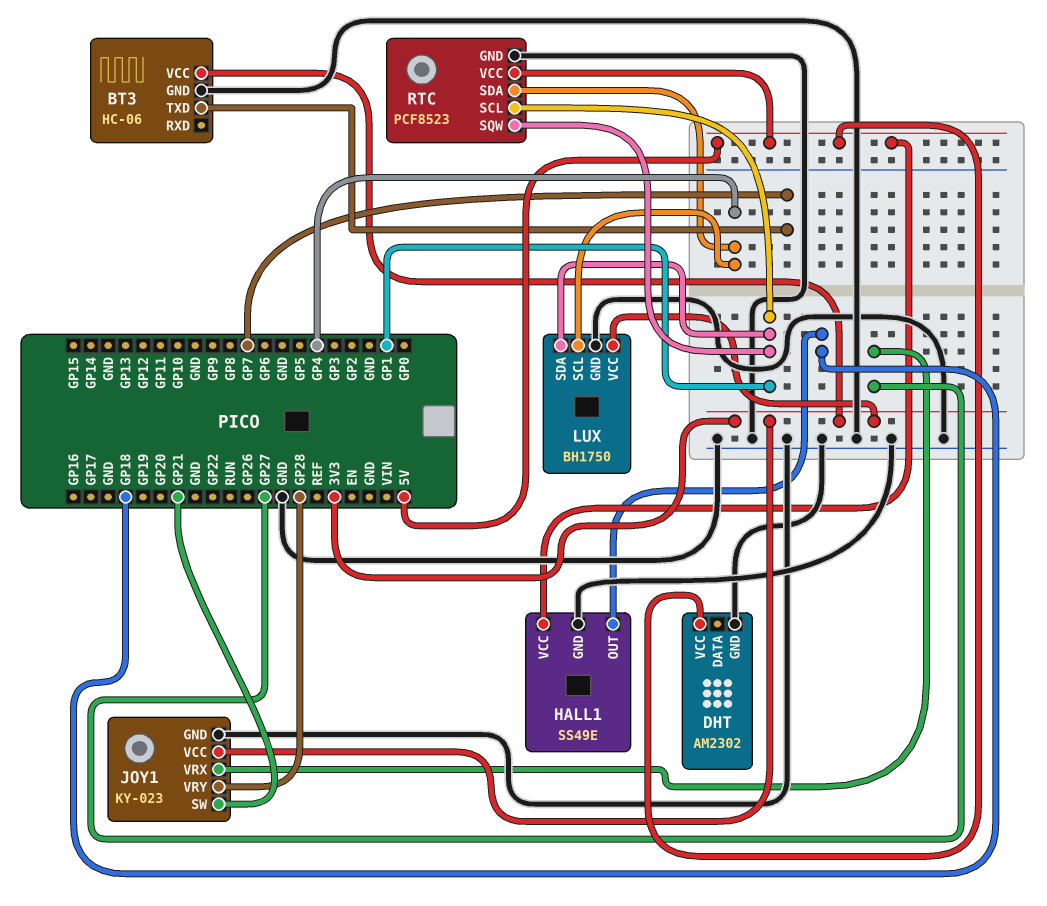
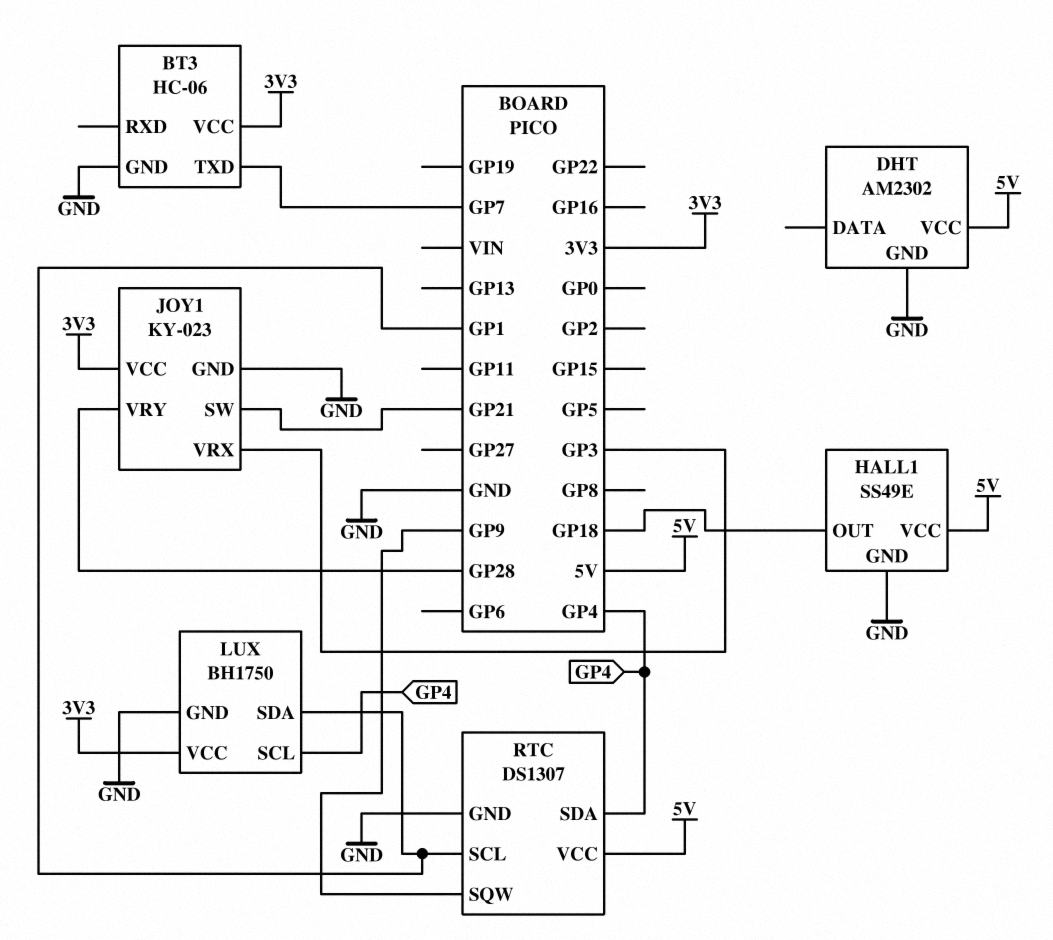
JOY1 pin VRX: GP27 -> GP3
RTC: PCF8523 -> DS1307
RTC pin SQW: GP1 -> GP9

